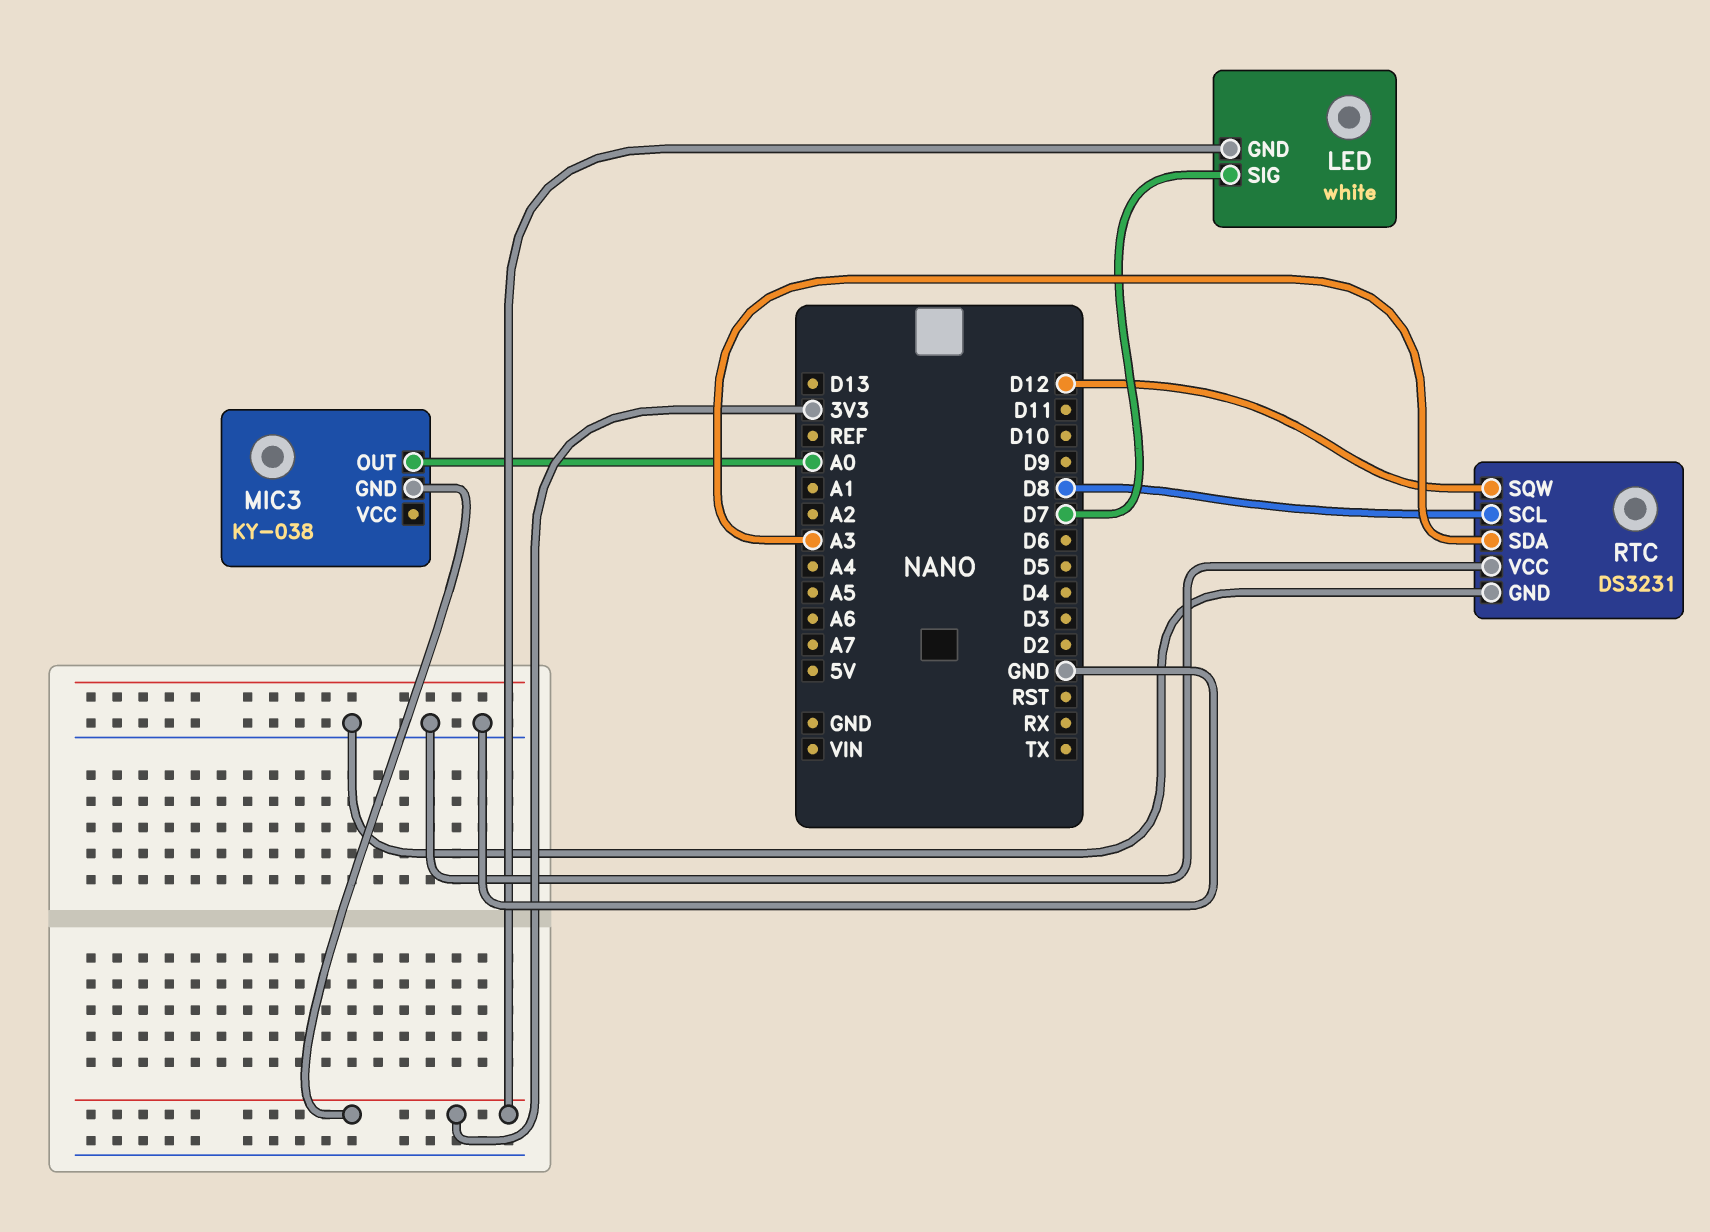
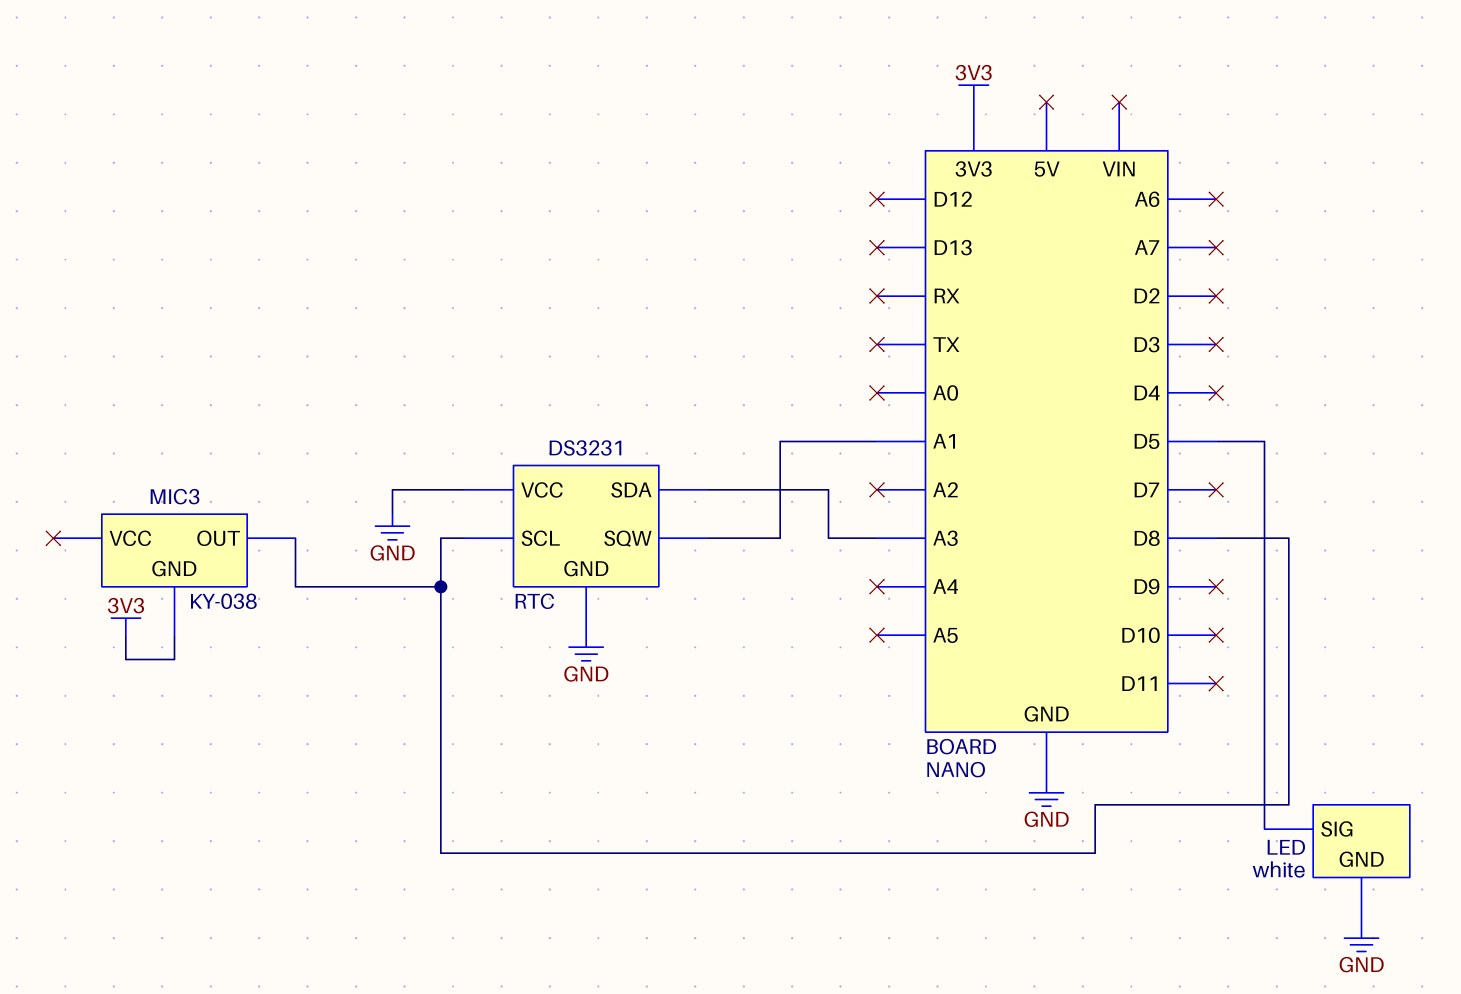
LED pin GND: 3V3 -> GND
LED pin SIG: D7 -> D5
MIC3 pin OUT: A0 -> D8
RTC pin SQW: D12 -> A1

